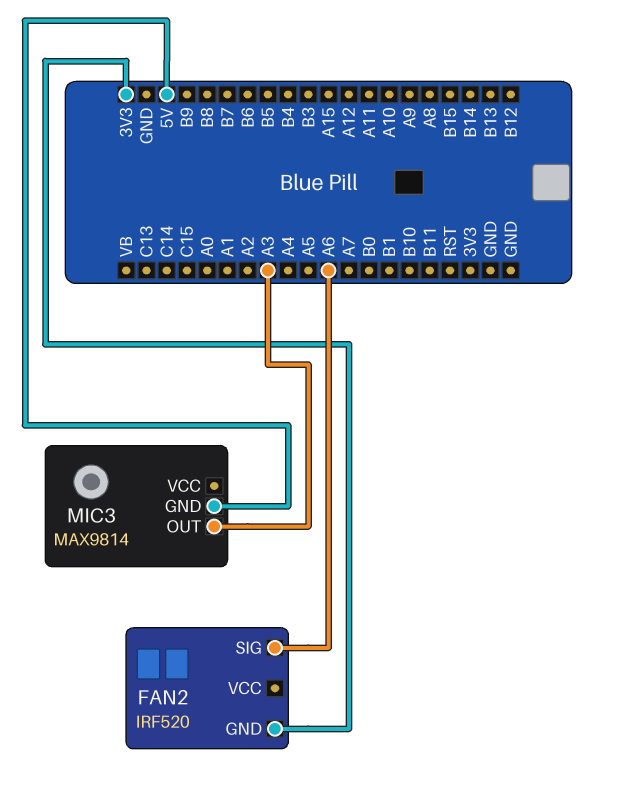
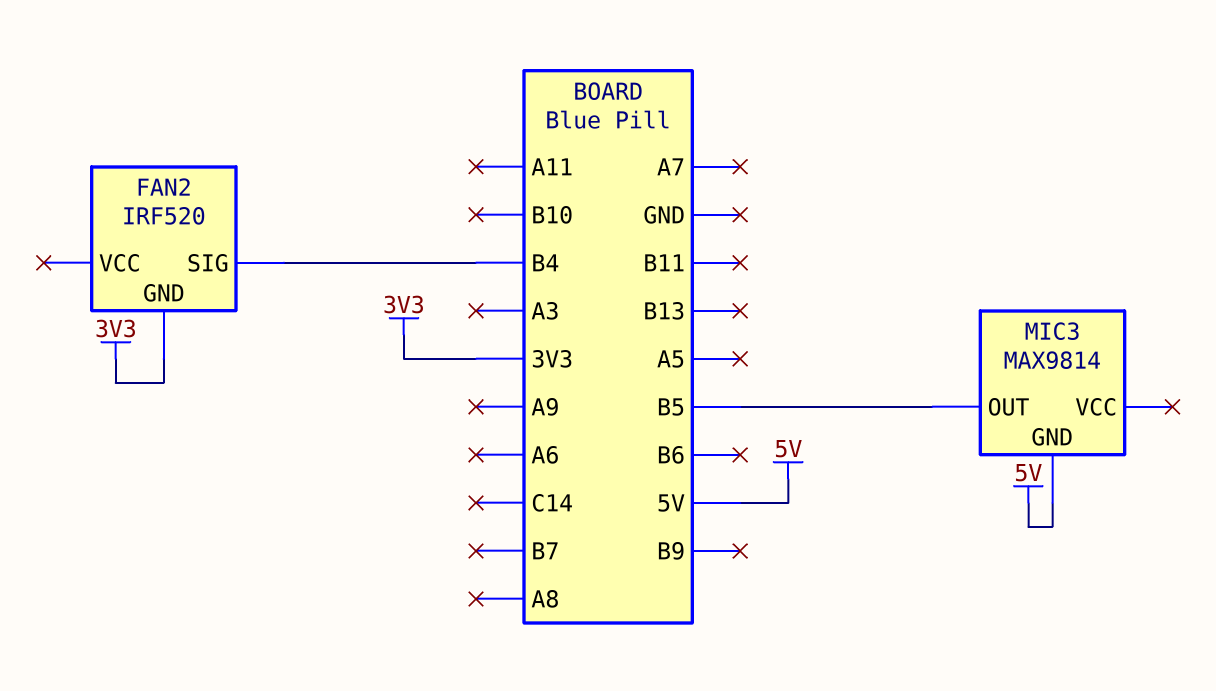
FAN2 pin SIG: A6 -> B4
MIC3 pin OUT: A3 -> B5

